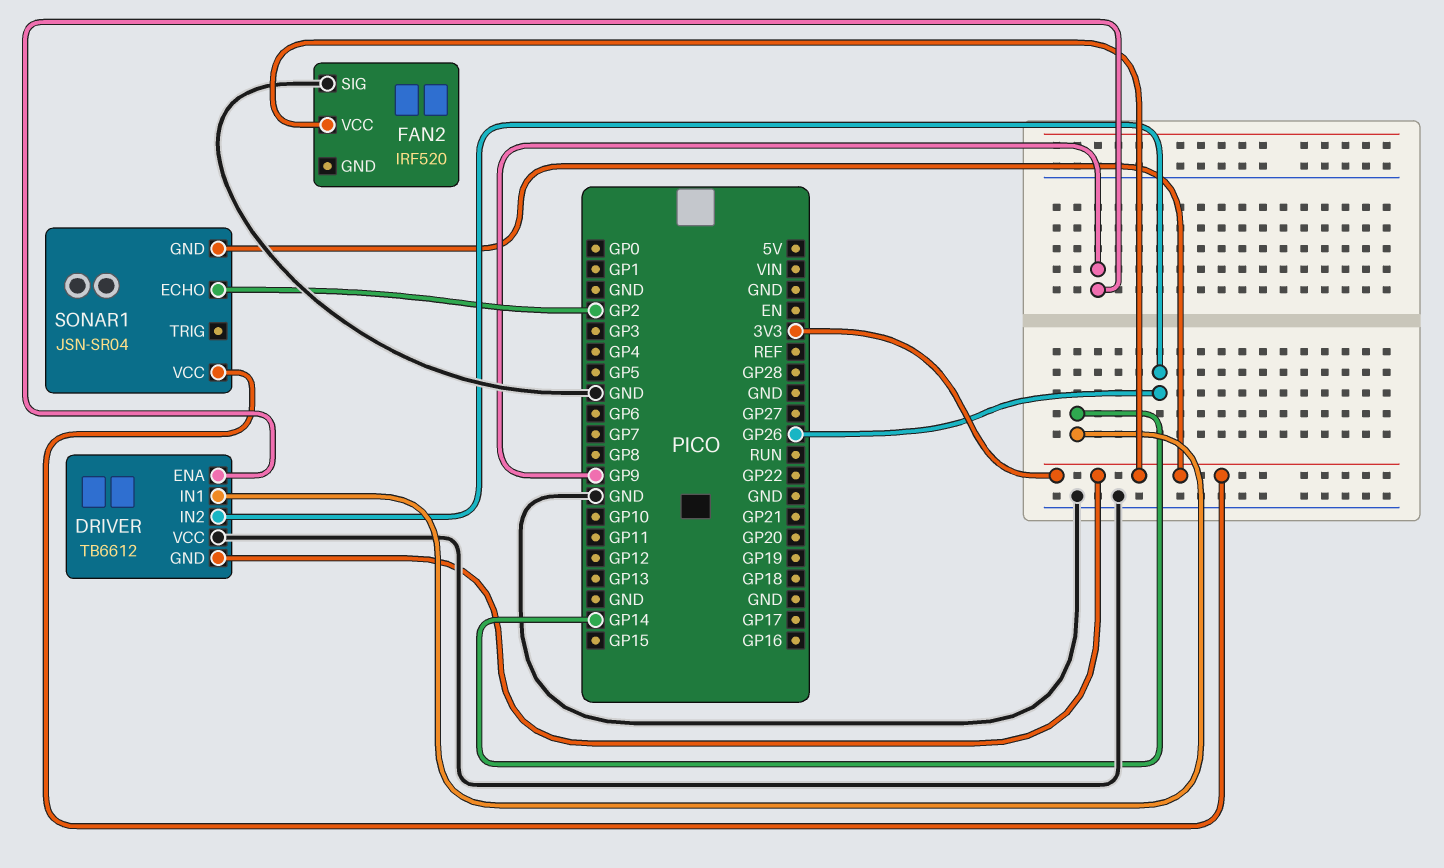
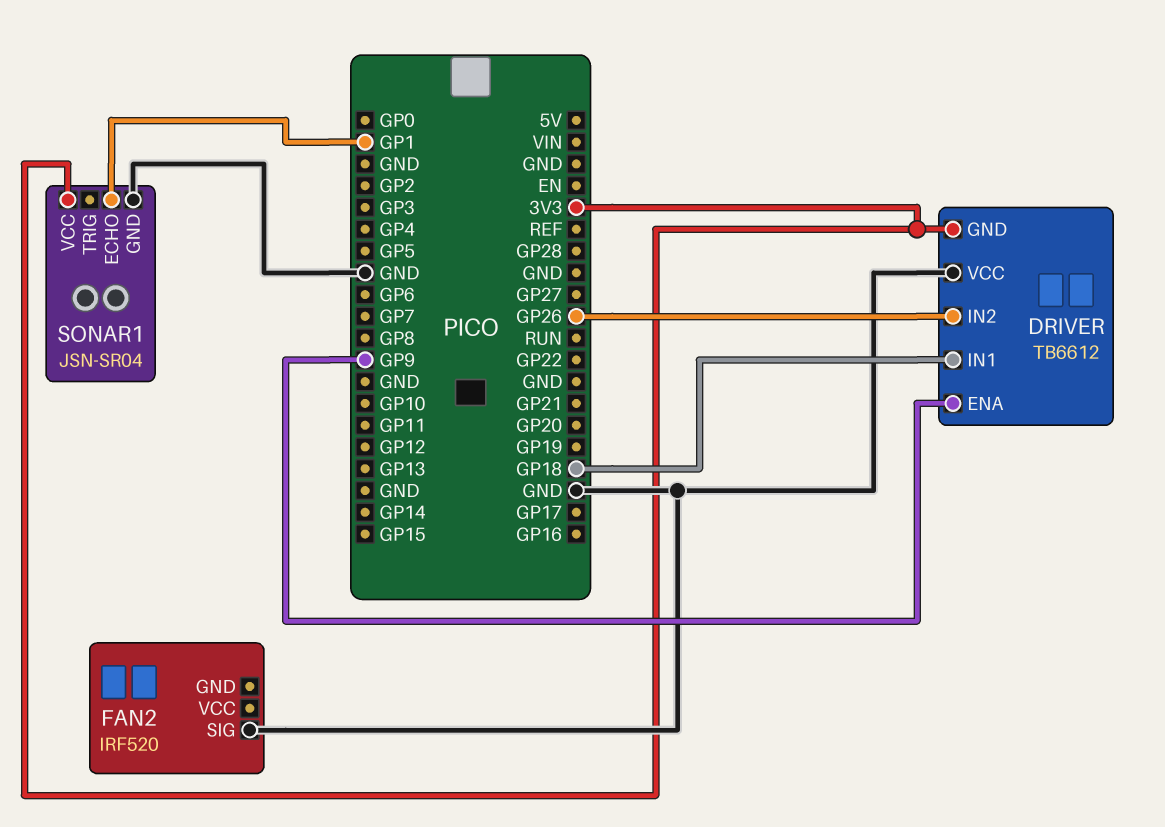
DRIVER pin IN1: GP14 -> GP18
FAN2 pin VCC: 3V3 -> none
SONAR1 pin ECHO: GP2 -> GP1
SONAR1 pin GND: 3V3 -> GND

